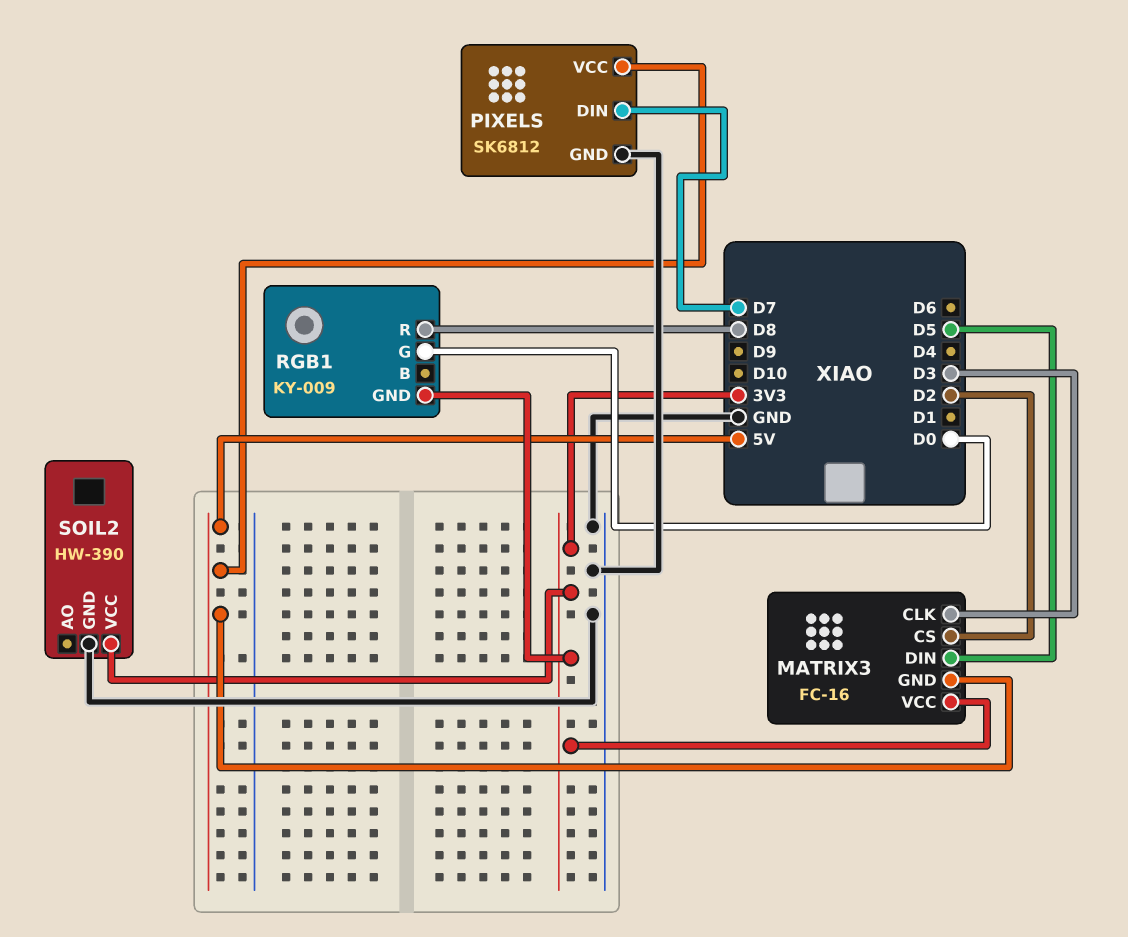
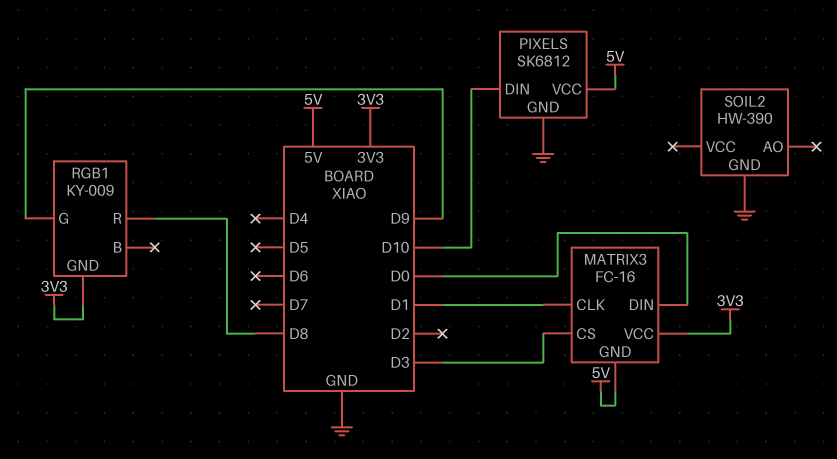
MATRIX3 pin CLK: D3 -> D1
MATRIX3 pin CS: D2 -> D3
MATRIX3 pin DIN: D5 -> D0
PIXELS pin DIN: D7 -> D10
RGB1 pin G: D0 -> D9
SOIL2 pin VCC: 3V3 -> none

